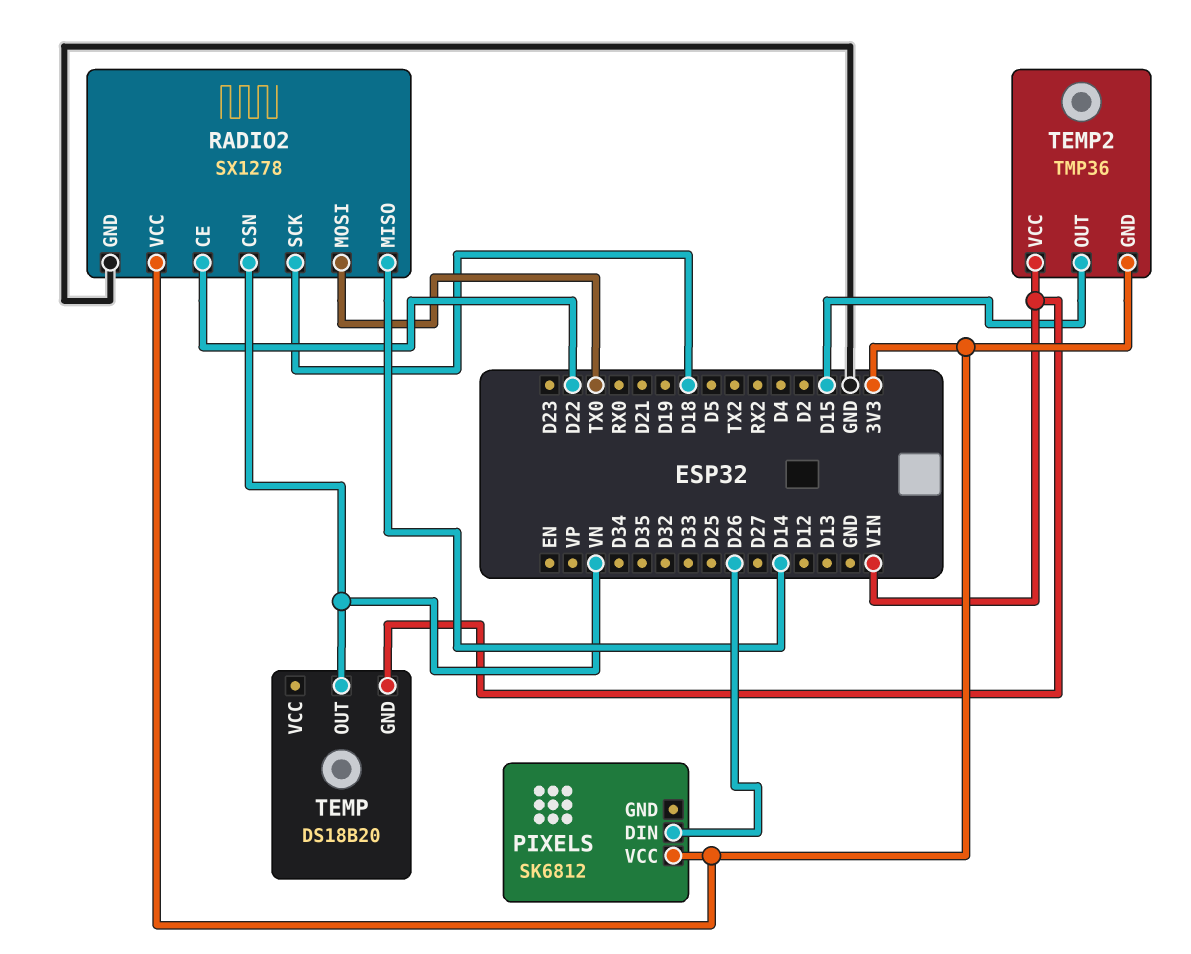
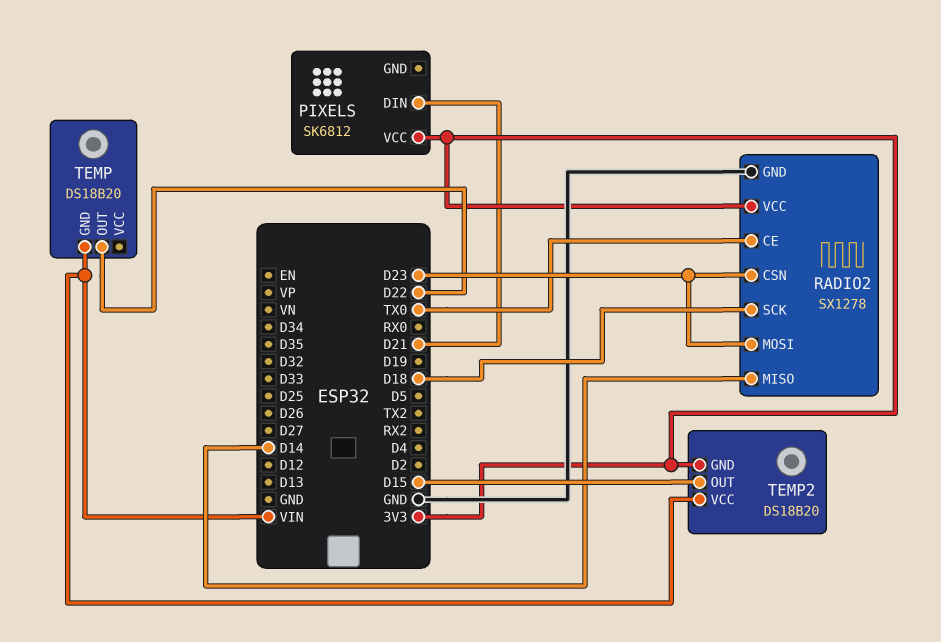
PIXELS pin DIN: D26 -> D21
RADIO2 pin CE: D22 -> TX0
RADIO2 pin CSN: VN -> D23
RADIO2 pin MOSI: TX0 -> D23
TEMP pin OUT: VN -> D22
TEMP2: TMP36 -> DS18B20

